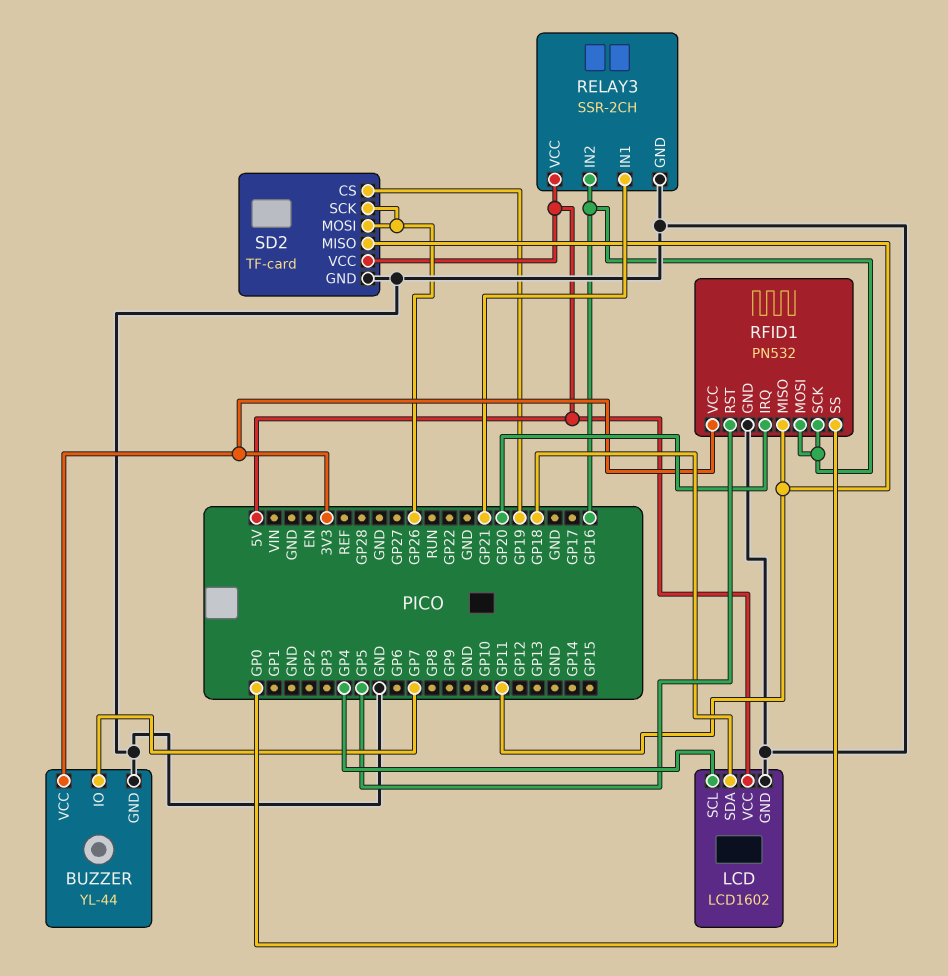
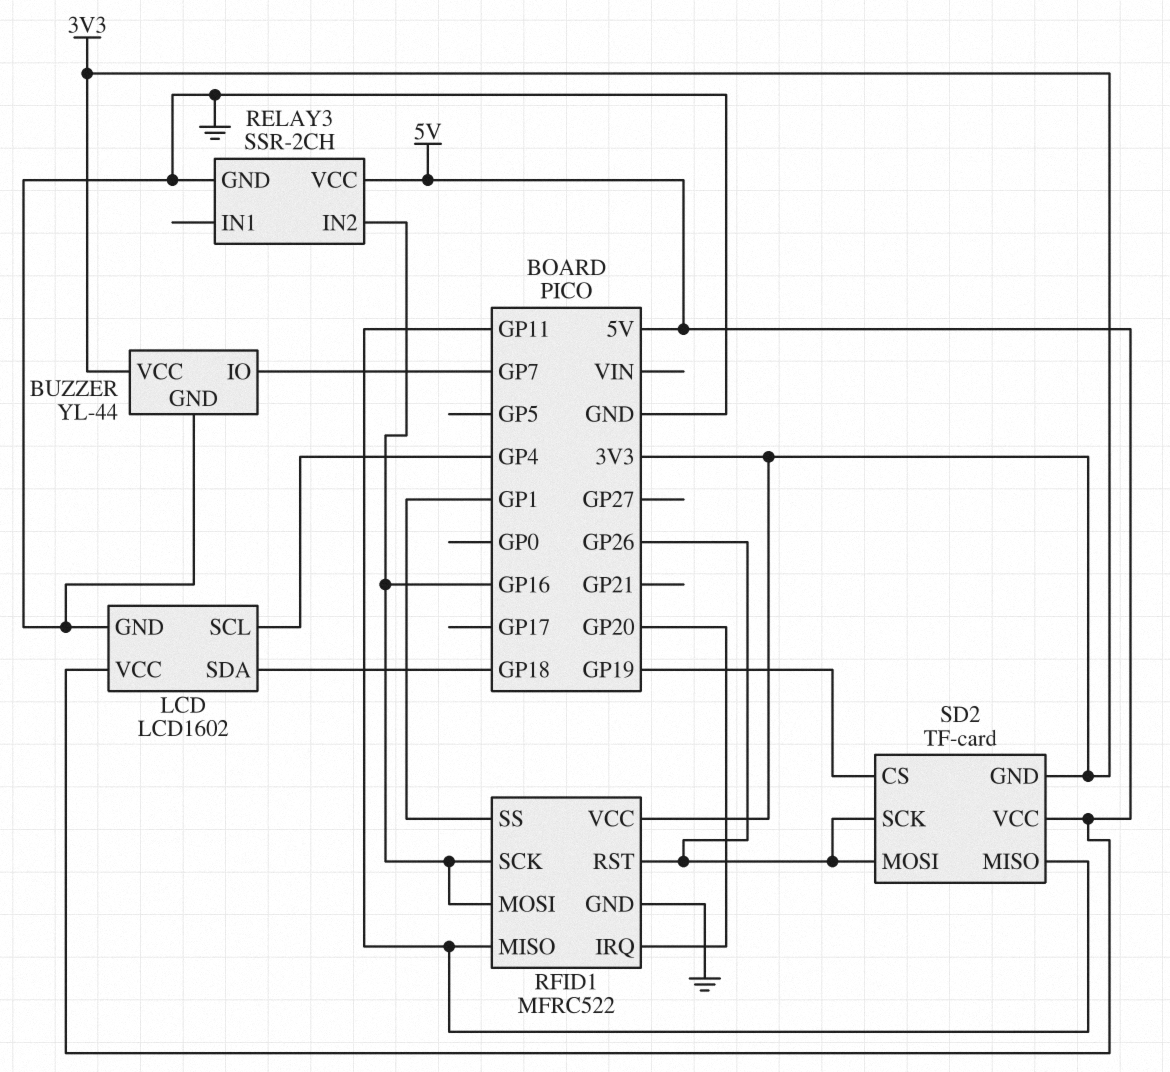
RELAY3 pin IN1: GP21 -> none
RFID1: PN532 -> MFRC522
RFID1 pin RST: GP5 -> GP26
RFID1 pin SS: GP0 -> GP1
SD2 pin GND: GND -> 3V3

